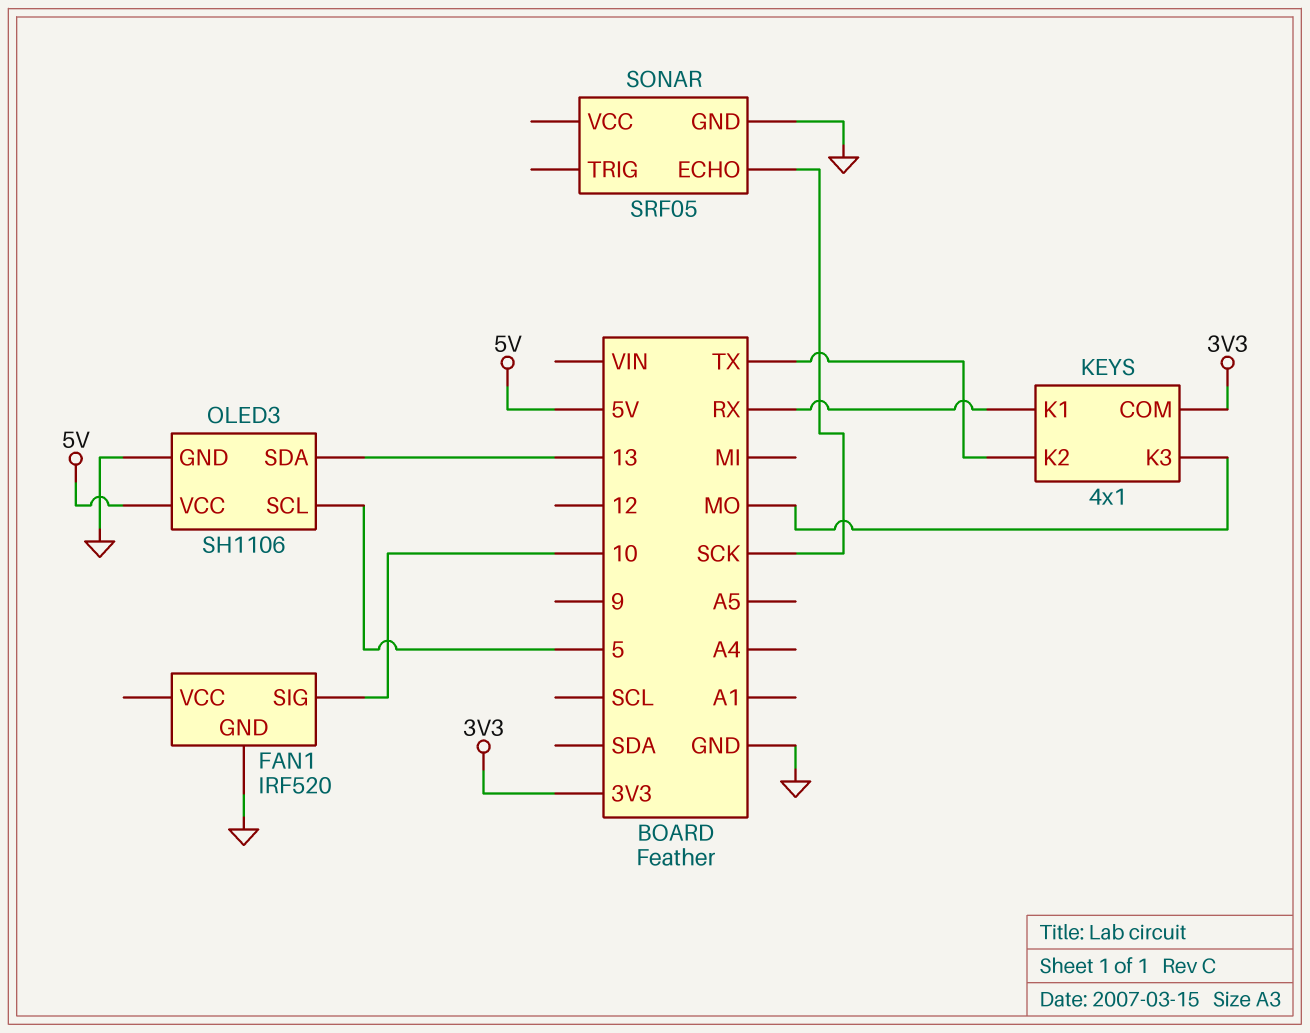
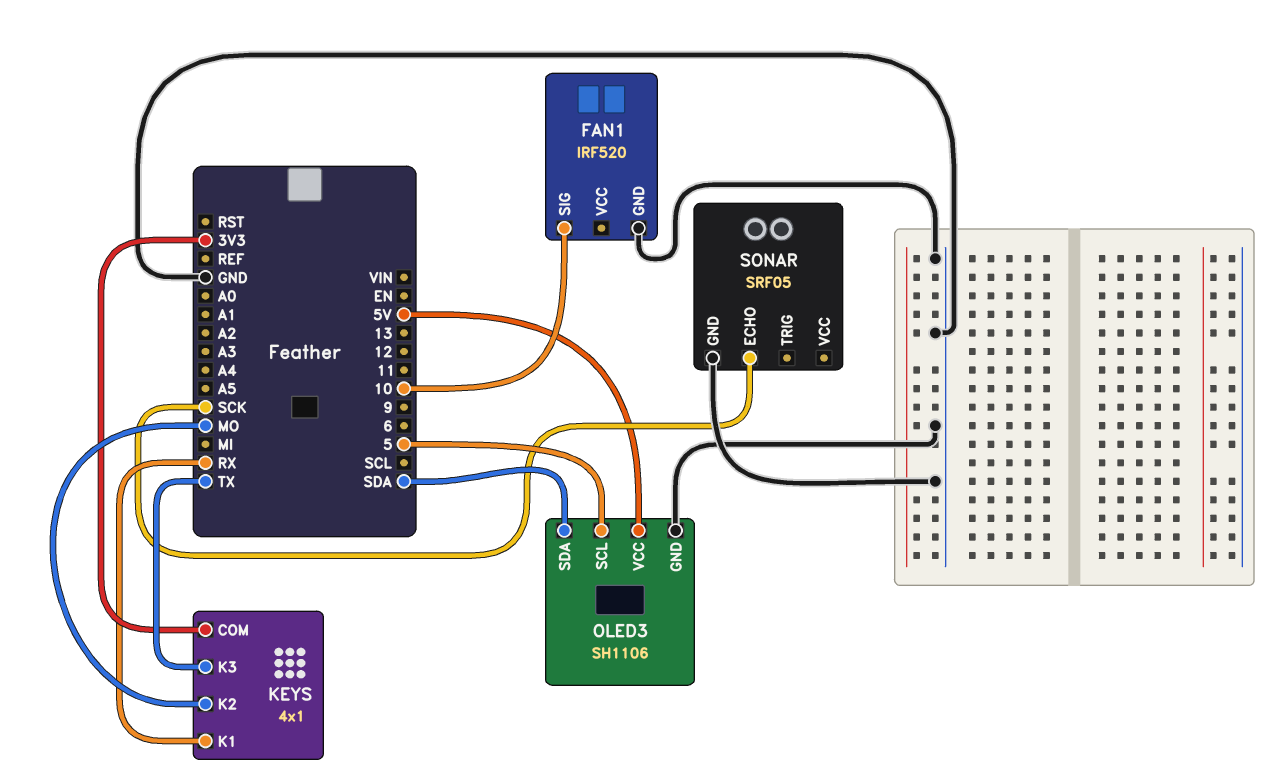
KEYS pin K2: TX -> MO
KEYS pin K3: MO -> TX
OLED3 pin SDA: 13 -> SDA

